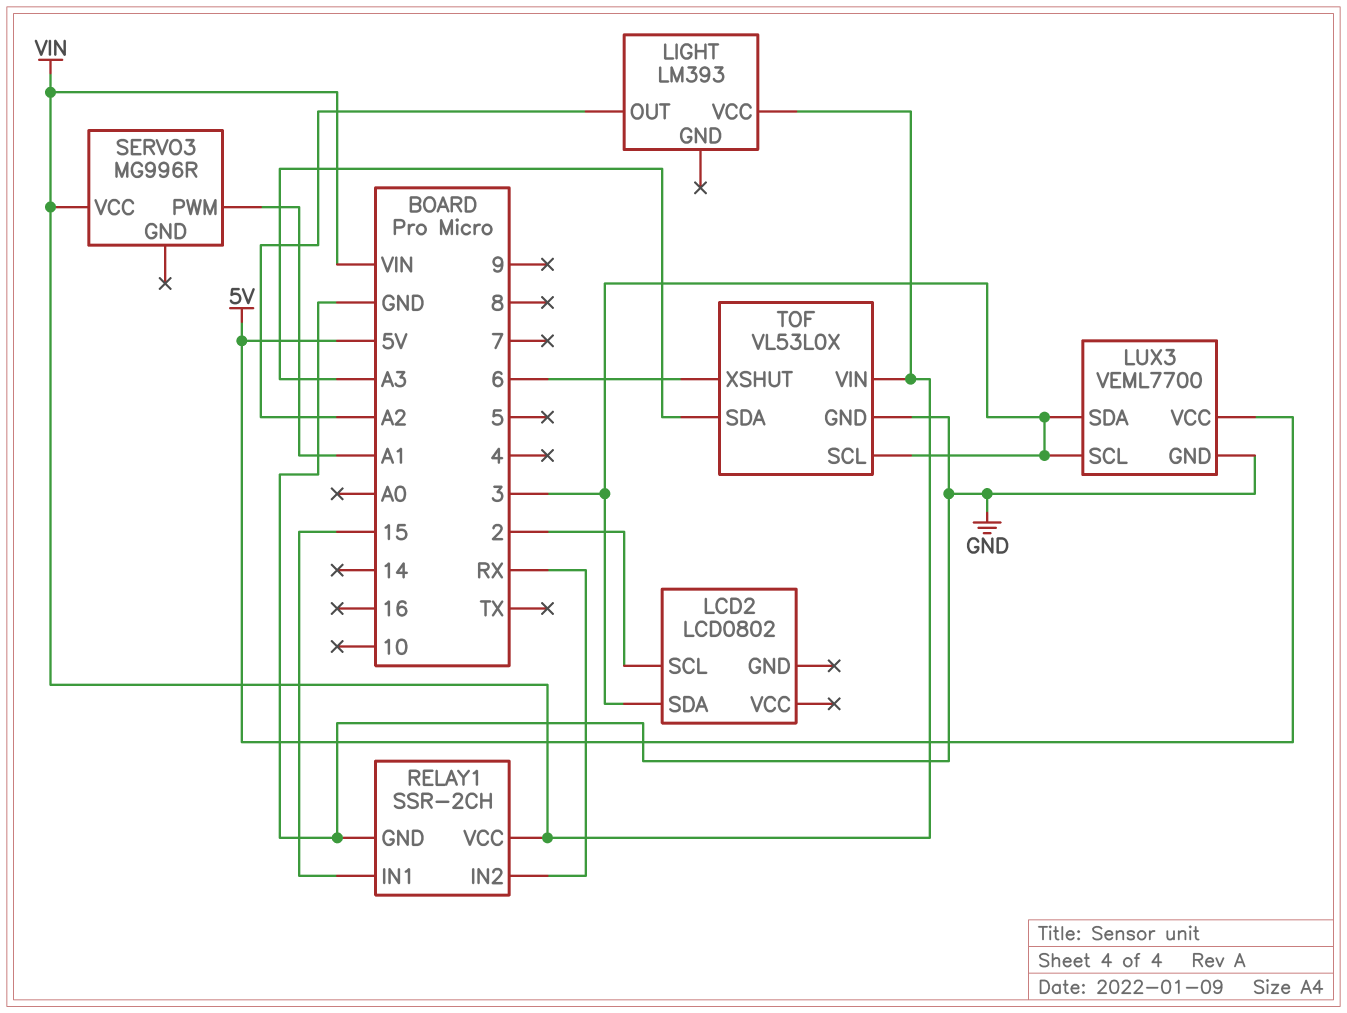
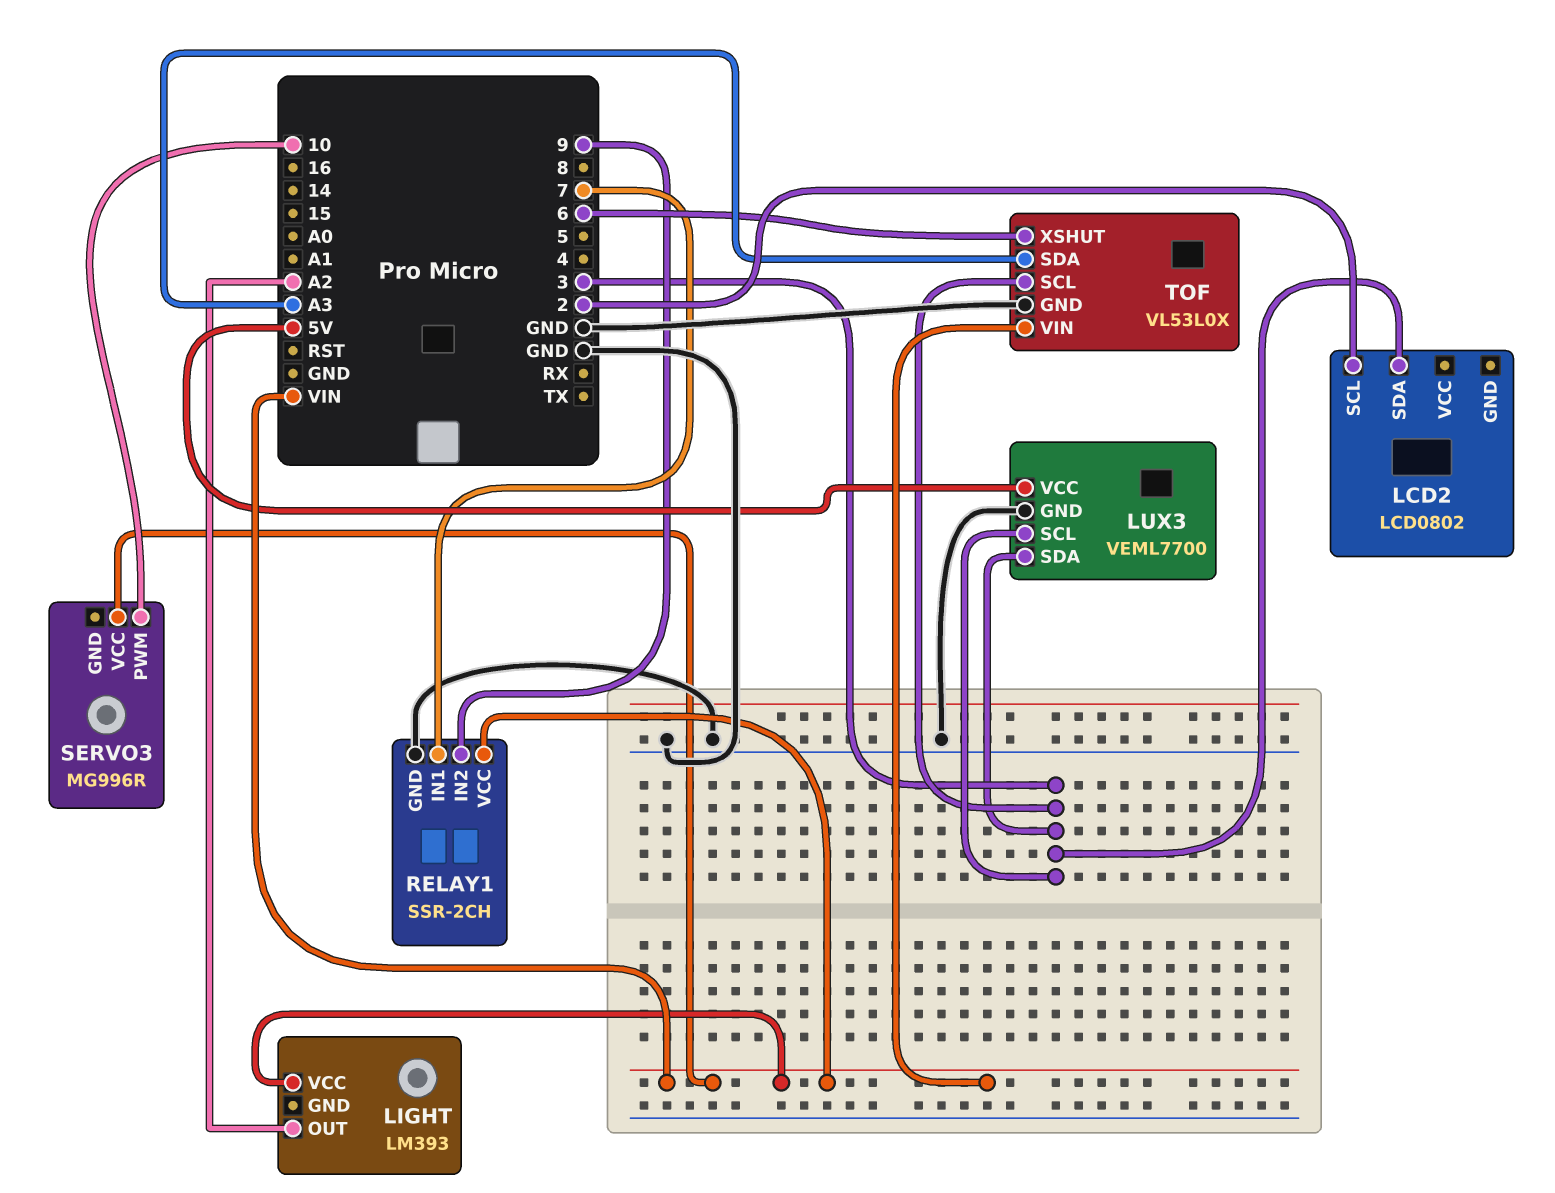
RELAY1 pin IN1: 15 -> 7
RELAY1 pin IN2: RX -> 9
SERVO3 pin PWM: A1 -> 10

